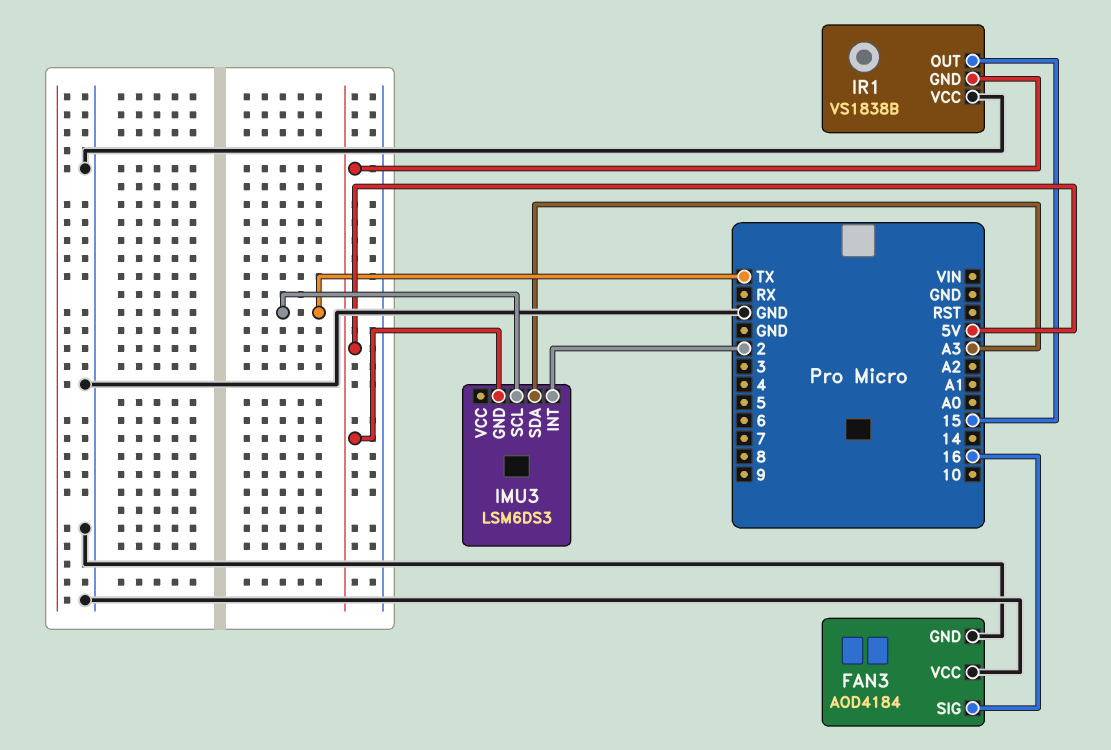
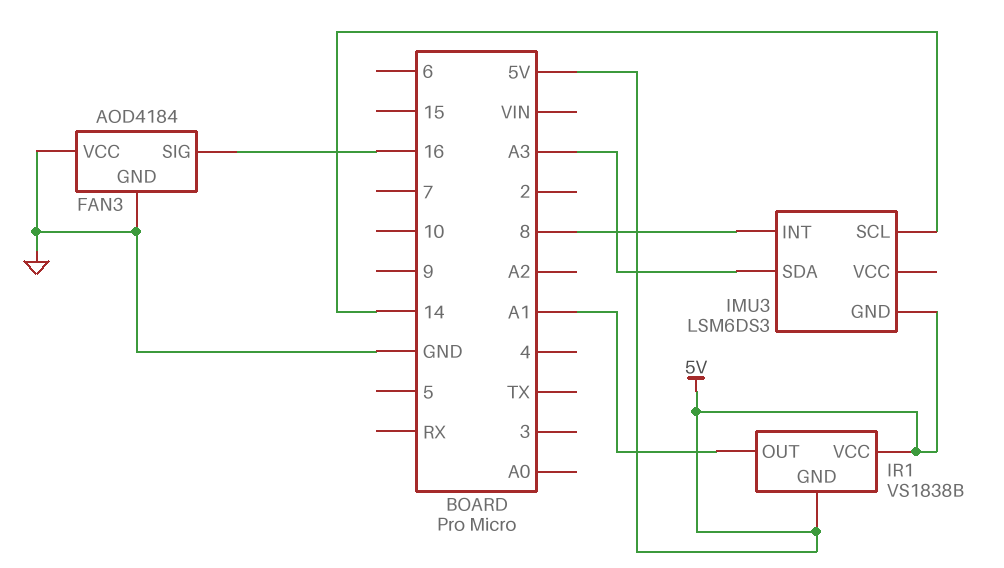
IMU3 pin INT: 2 -> 8
IMU3 pin SCL: TX -> 14
IR1 pin OUT: 15 -> A1
IR1 pin VCC: GND -> 5V

